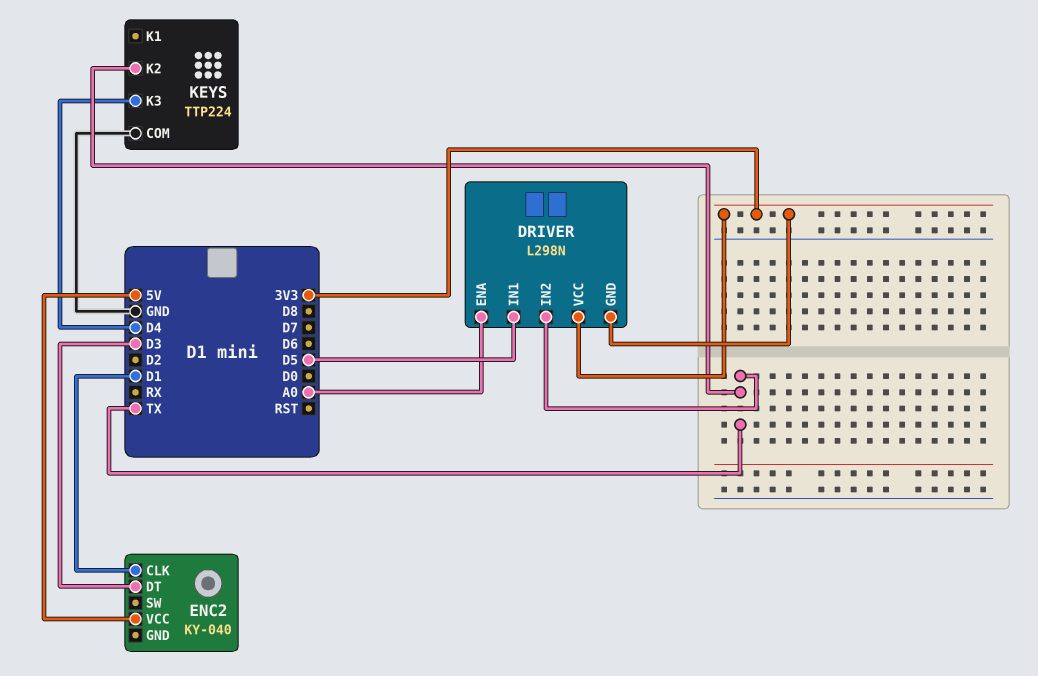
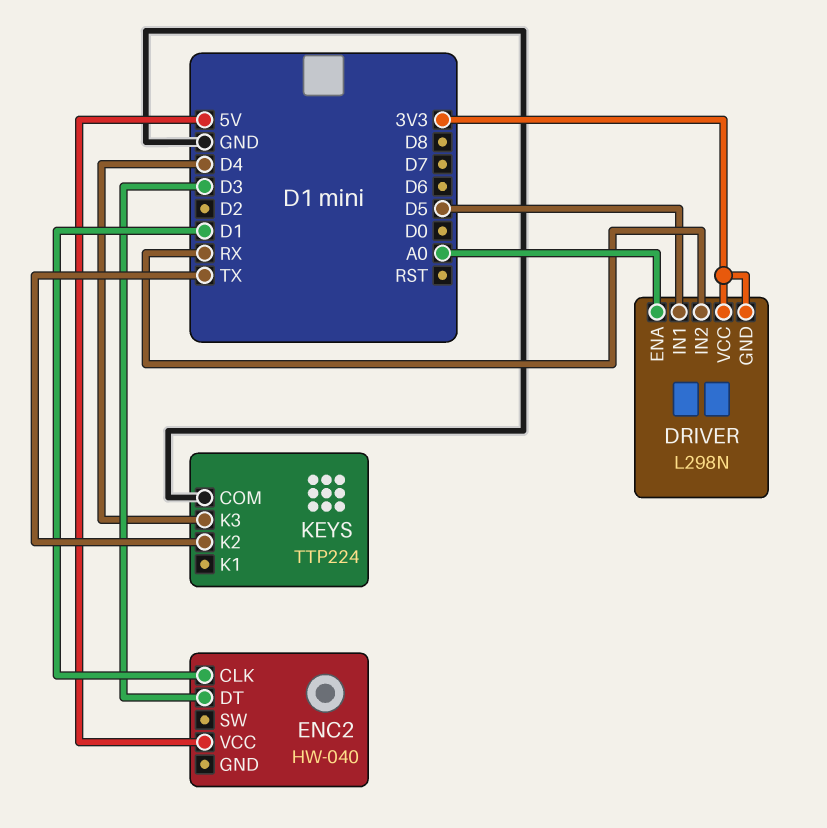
DRIVER pin IN2: TX -> RX
ENC2: KY-040 -> HW-040

